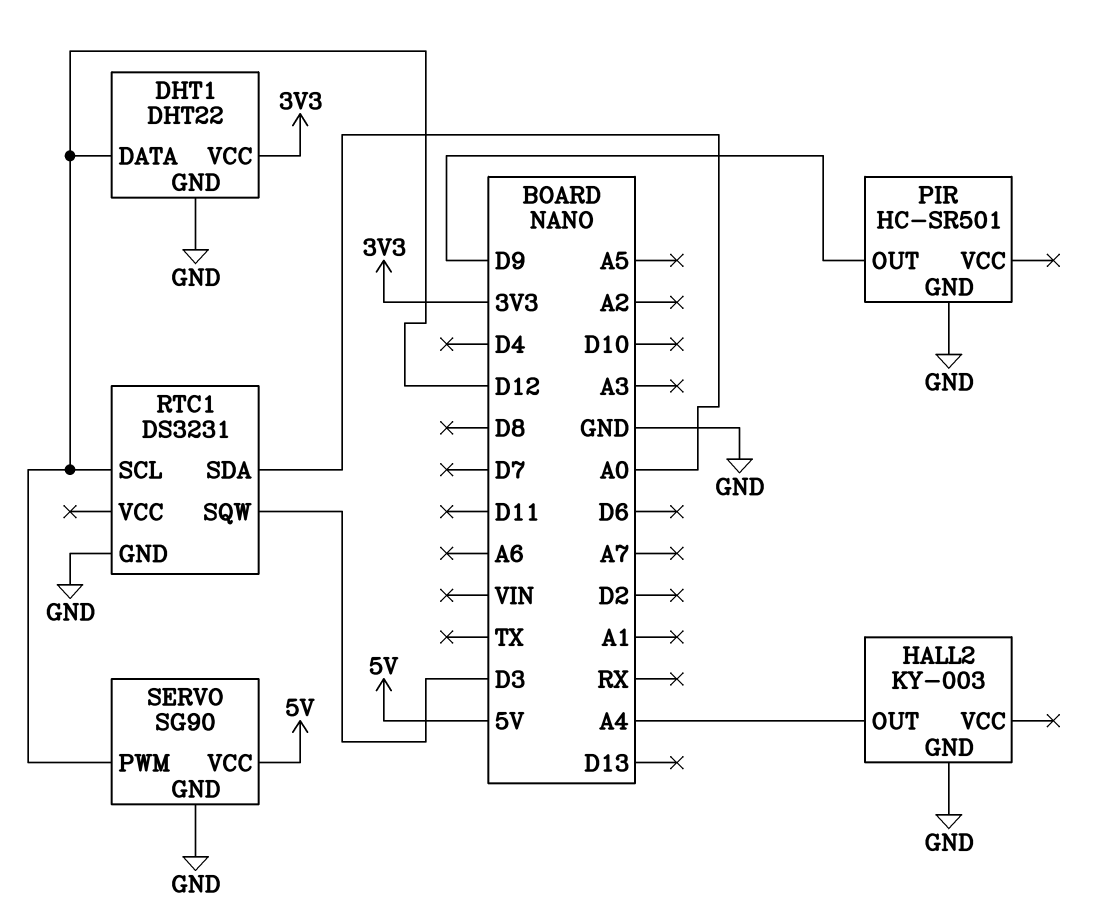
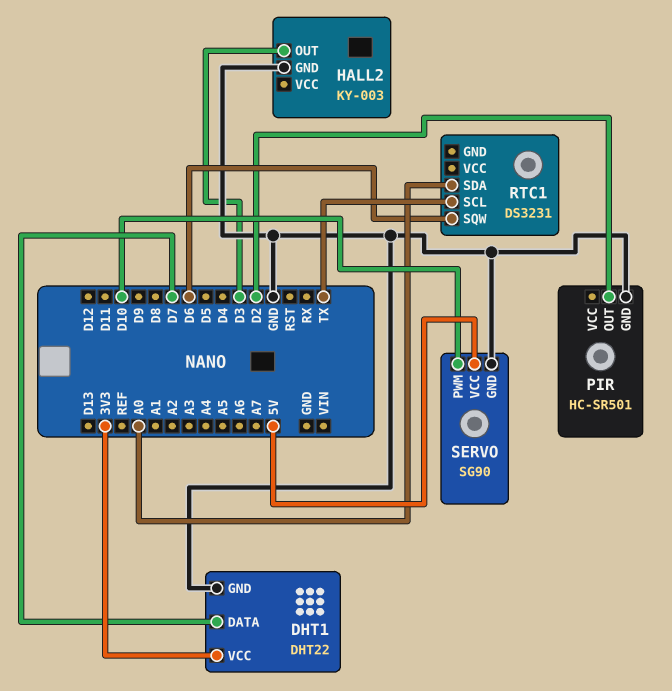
DHT1 pin DATA: D12 -> D7
HALL2 pin OUT: A4 -> D3
PIR pin OUT: D9 -> D2
RTC1 pin GND: GND -> none
RTC1 pin SCL: D12 -> TX
RTC1 pin SQW: D3 -> D6
SERVO pin PWM: D12 -> D10

